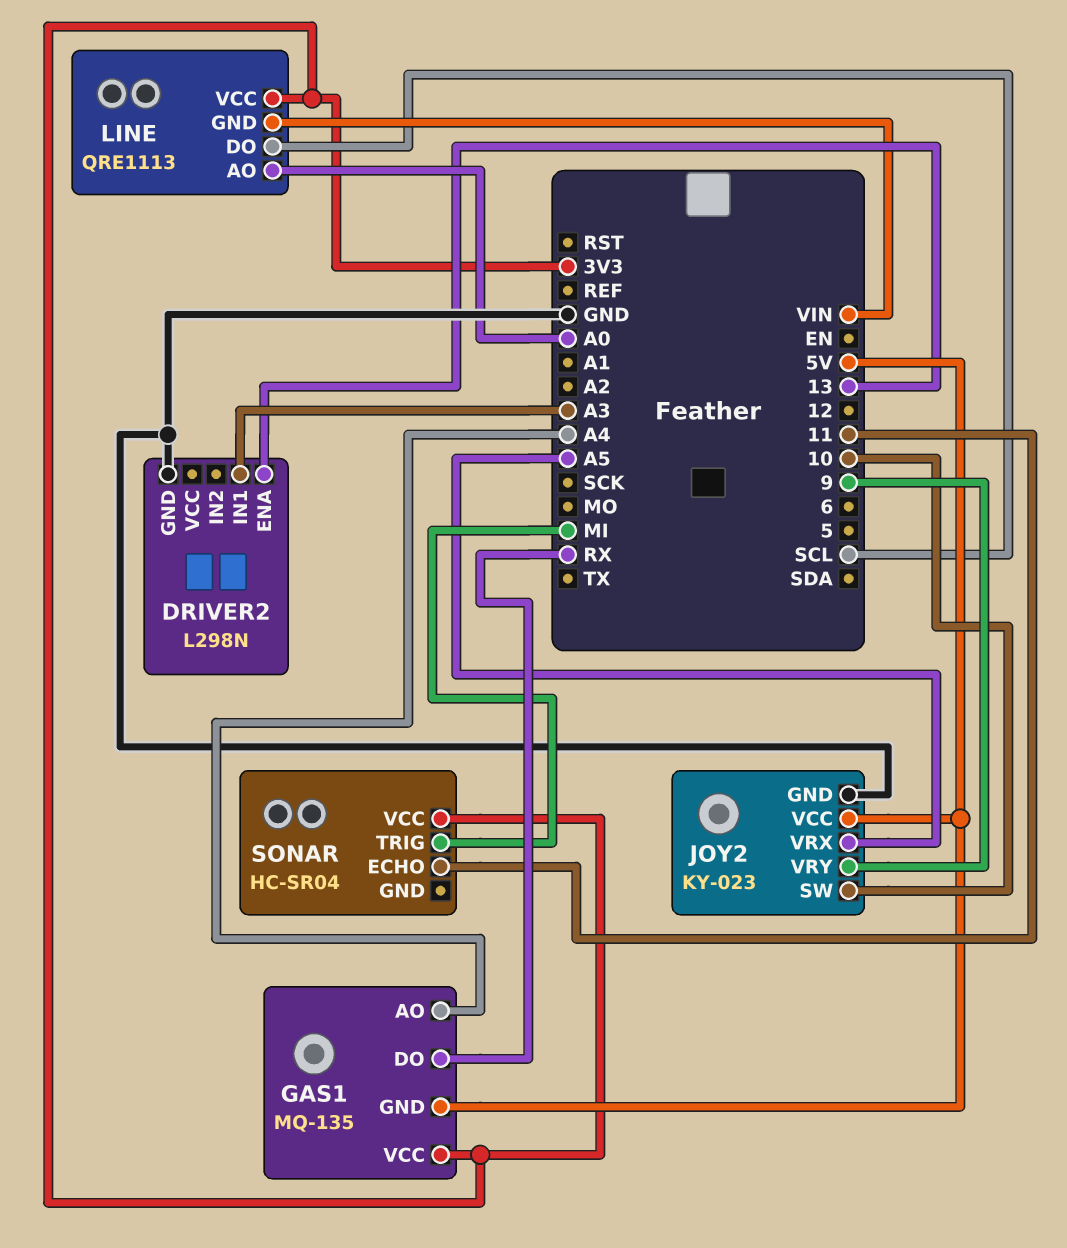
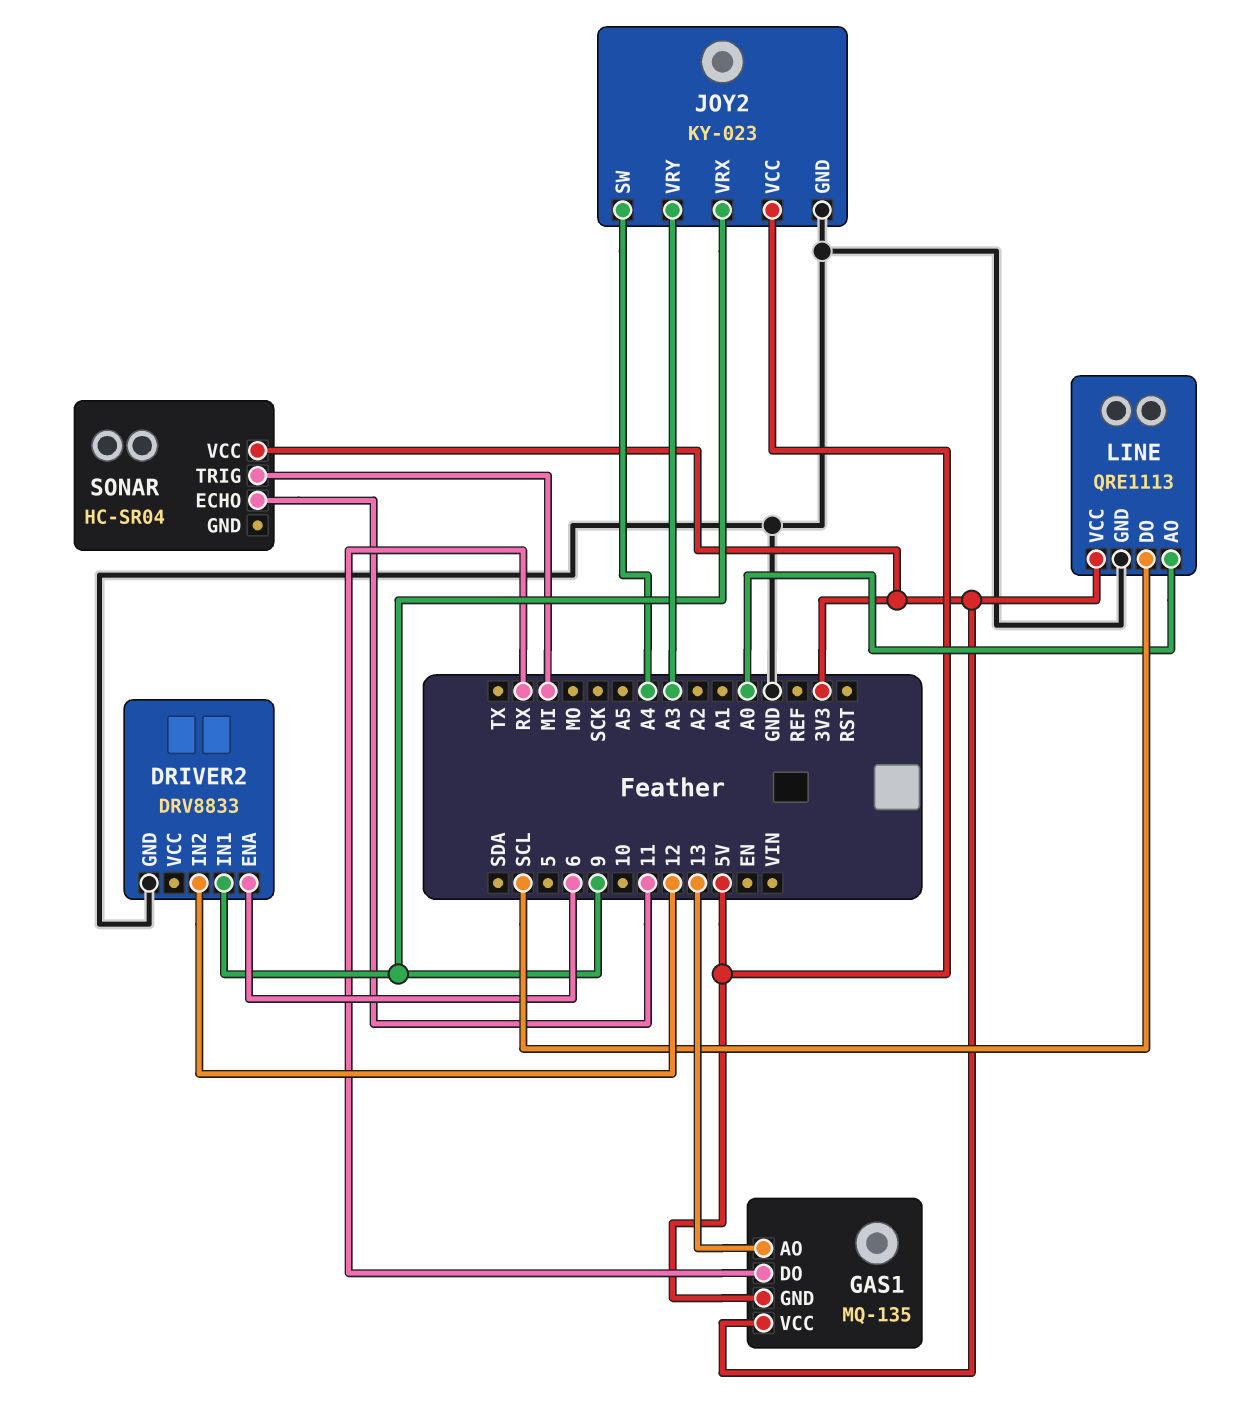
DRIVER2: L298N -> DRV8833
DRIVER2 pin ENA: 13 -> 6
DRIVER2 pin IN1: A3 -> 9
DRIVER2 pin IN2: none -> 12
GAS1 pin AO: A4 -> 13
JOY2 pin SW: 10 -> A4
JOY2 pin VRX: A5 -> 9
JOY2 pin VRY: 9 -> A3
LINE pin GND: VIN -> GND

